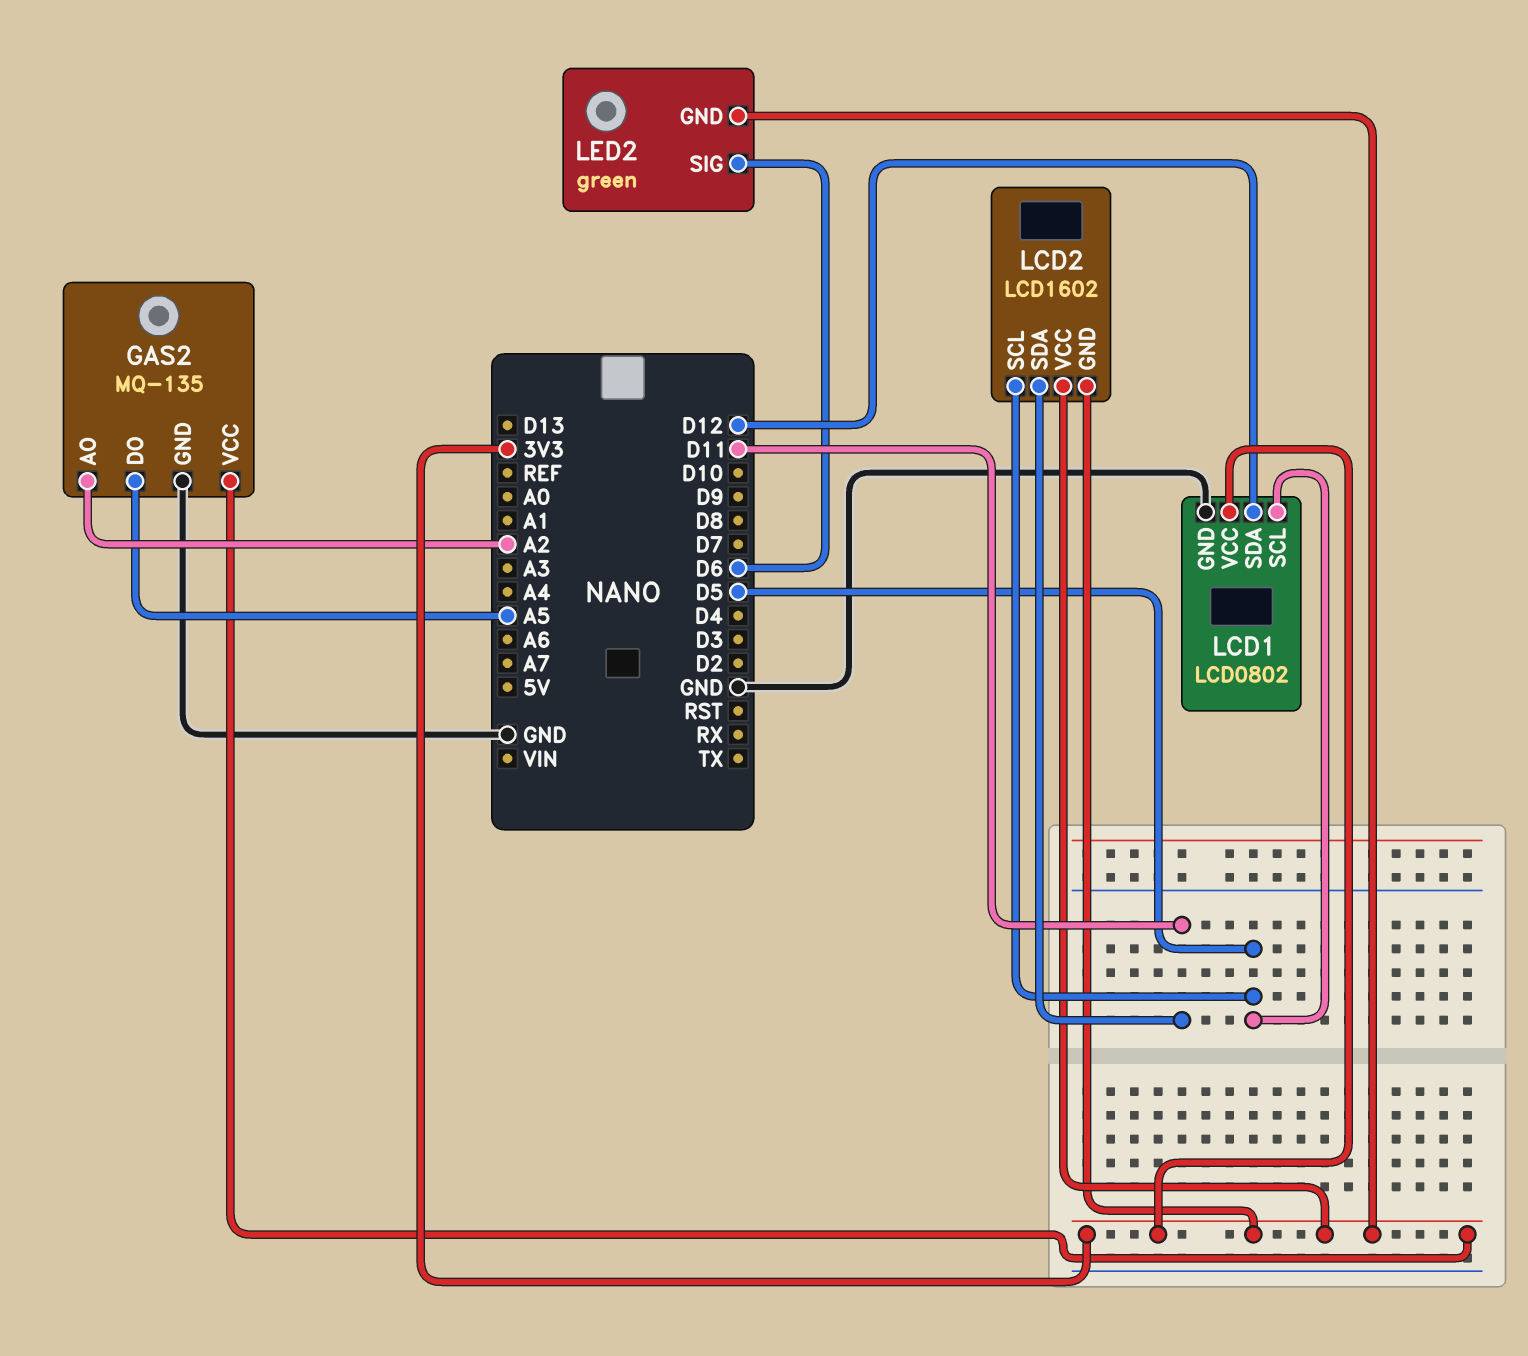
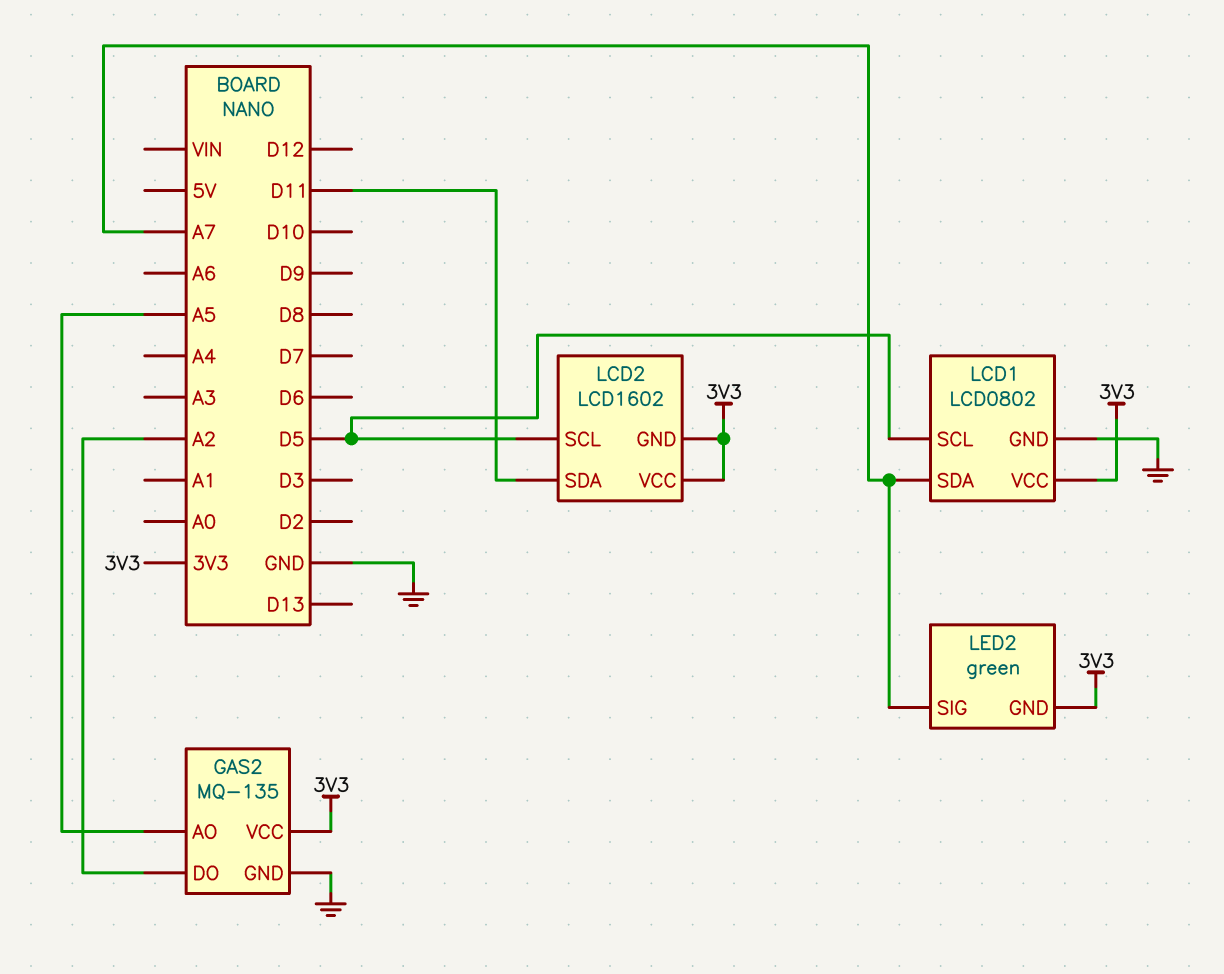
GAS2 pin AO: A2 -> A5
GAS2 pin DO: A5 -> A2
LCD1 pin SDA: D12 -> A7
LED2 pin SIG: D6 -> A7

